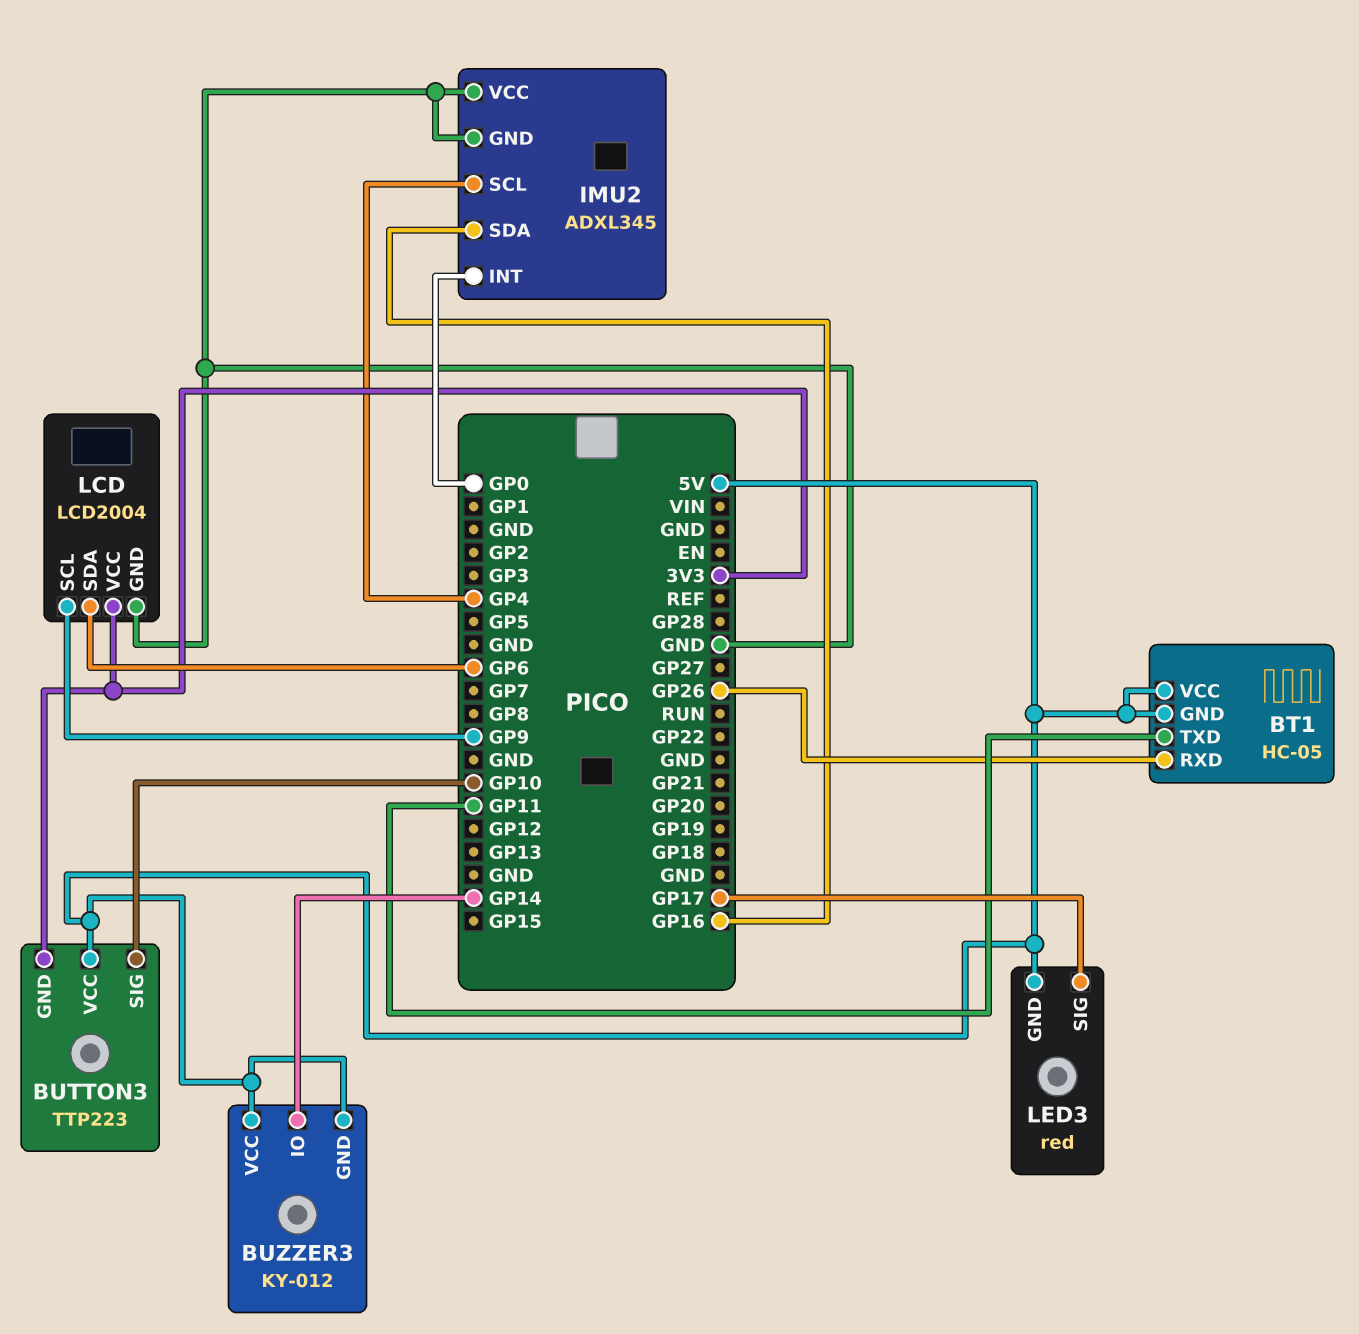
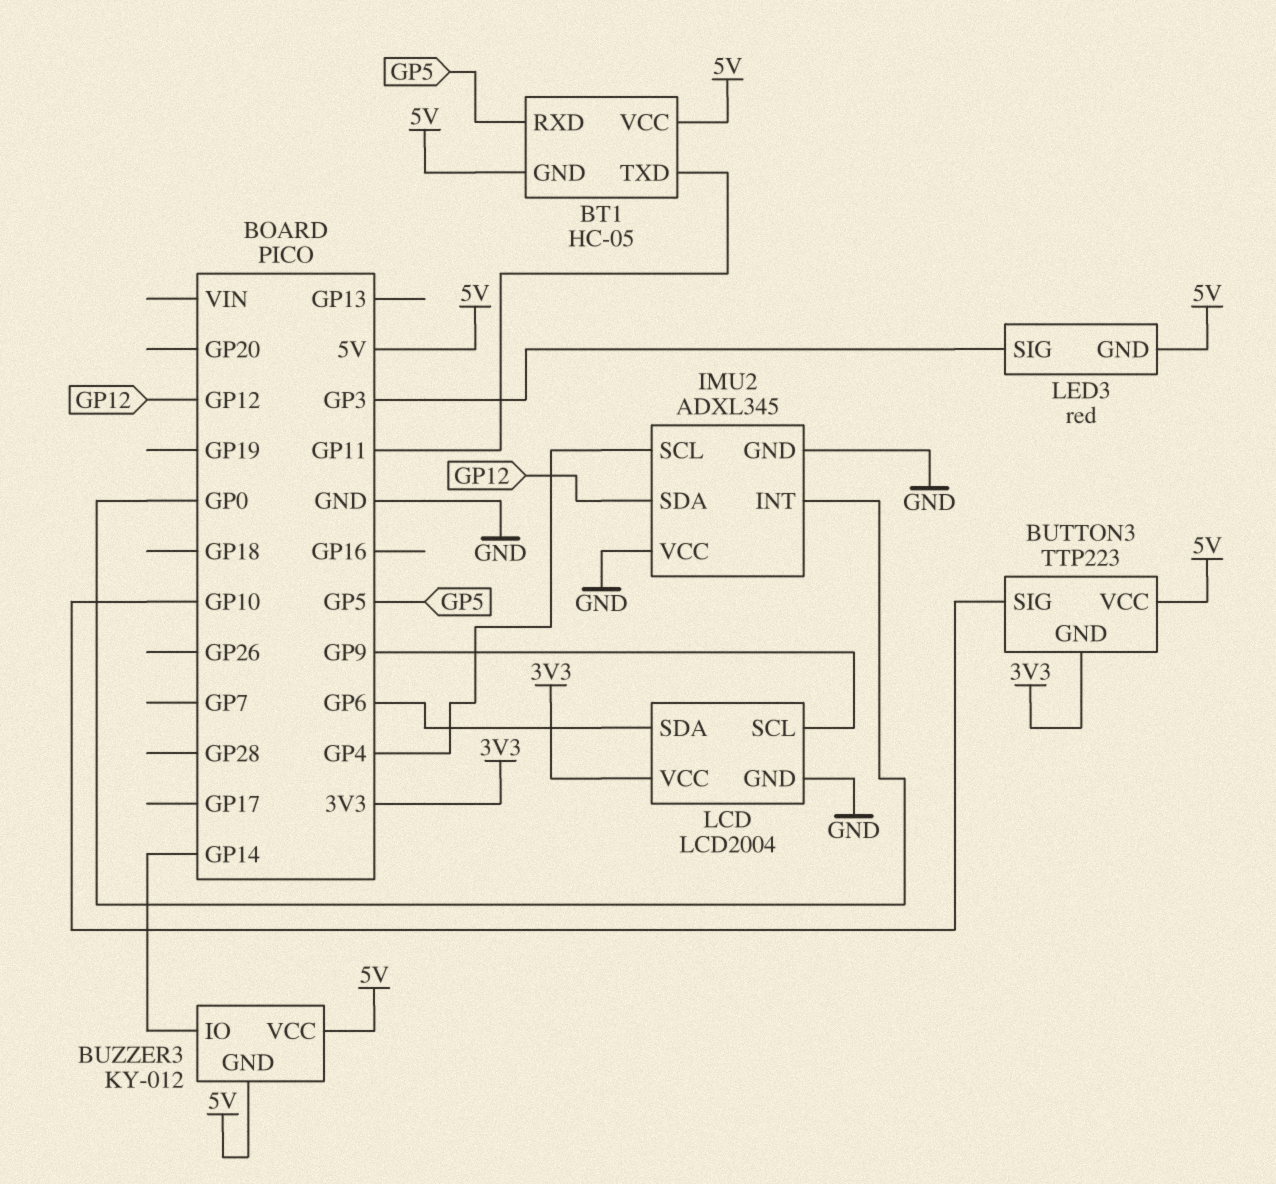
BT1 pin RXD: GP26 -> GP5
IMU2 pin SDA: GP16 -> GP12
LED3 pin SIG: GP17 -> GP3

